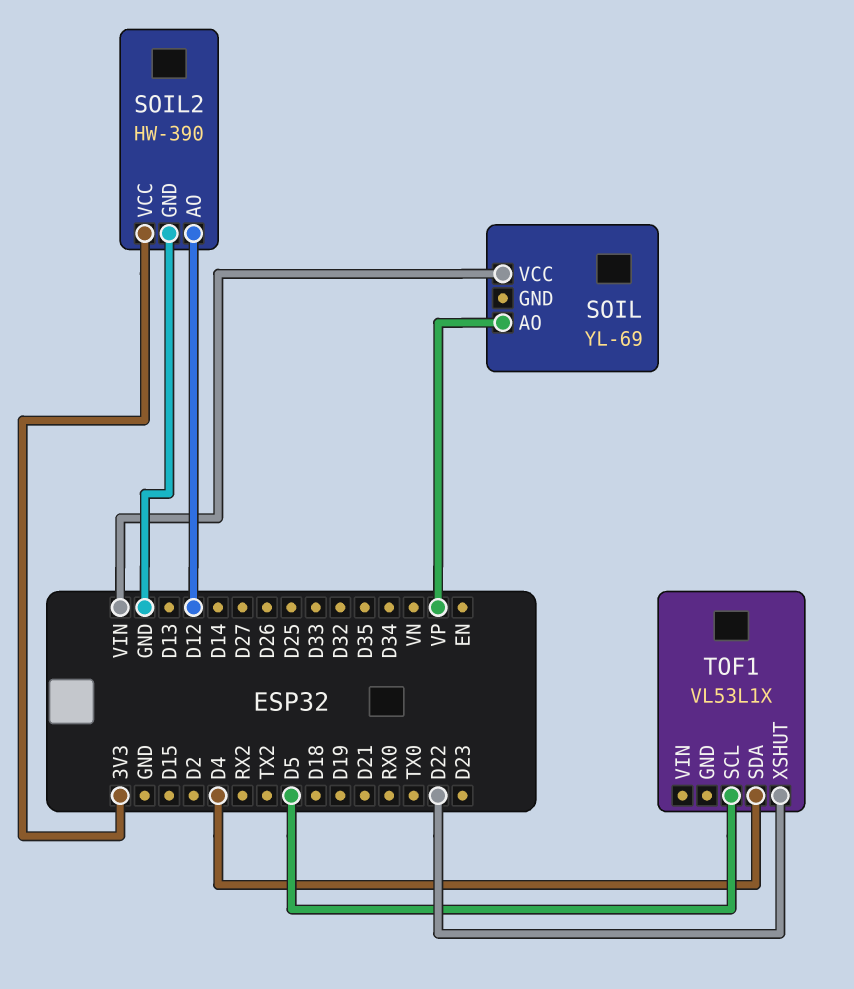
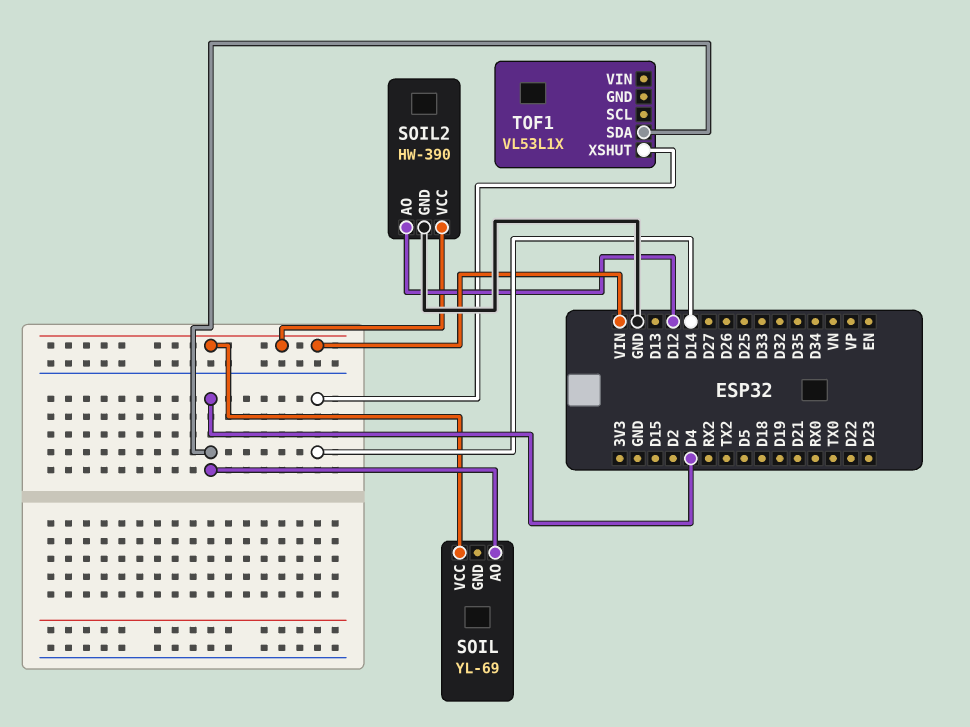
SOIL pin AO: VP -> D4
SOIL2 pin VCC: 3V3 -> VIN
TOF1 pin SCL: D5 -> none
TOF1 pin XSHUT: D22 -> D14

